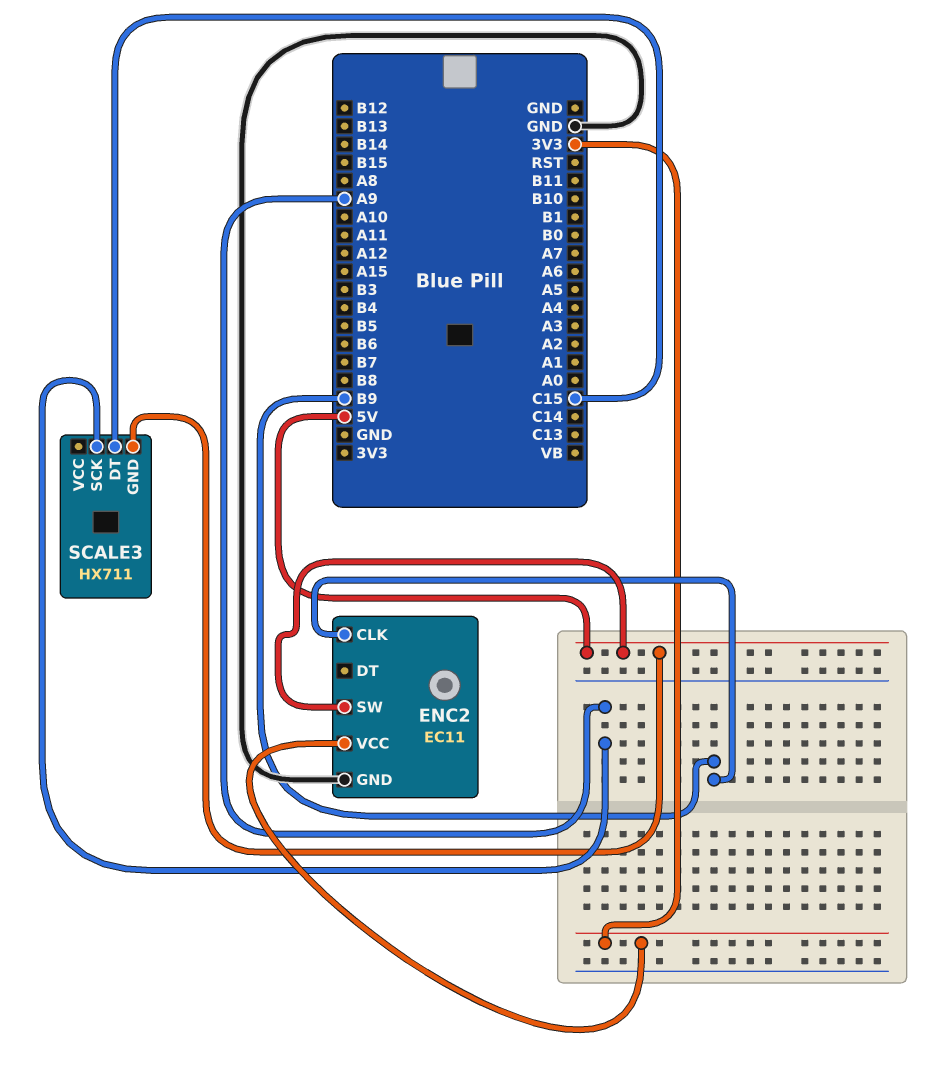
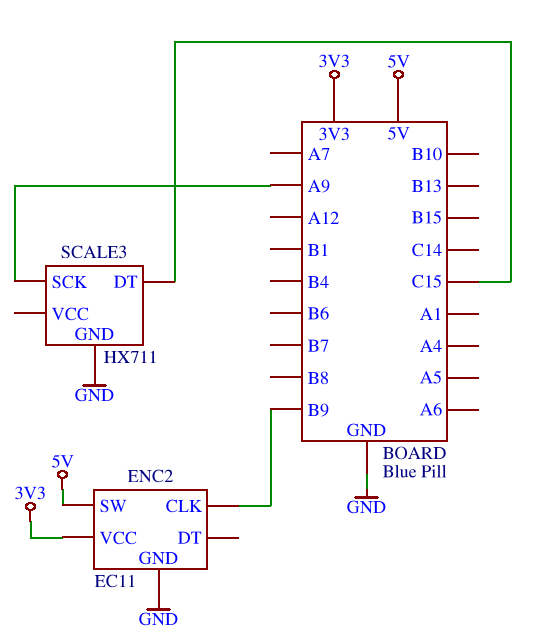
SCALE3 pin GND: 5V -> GND

